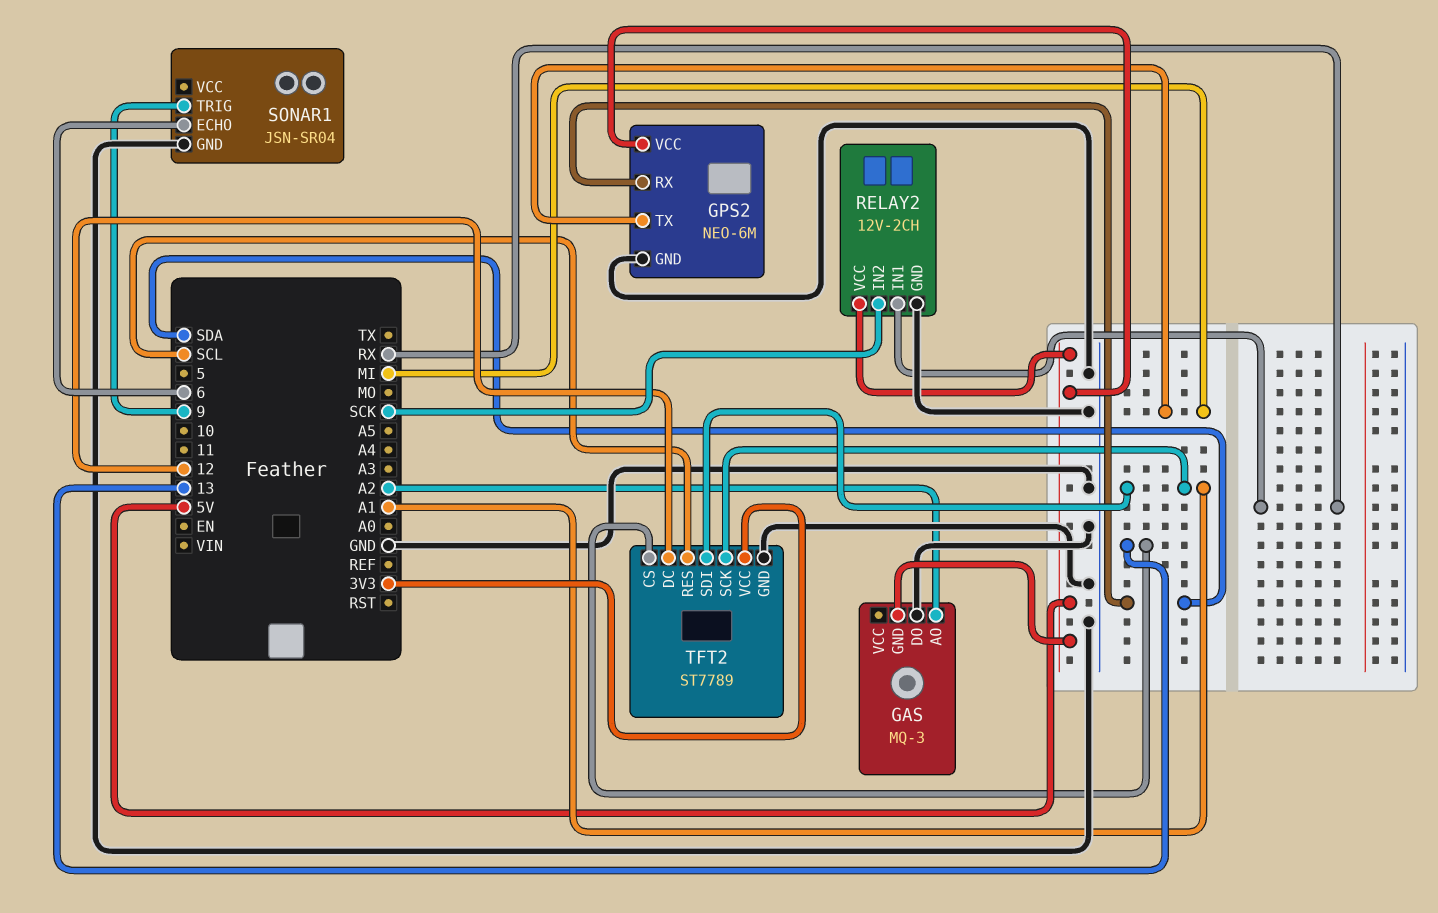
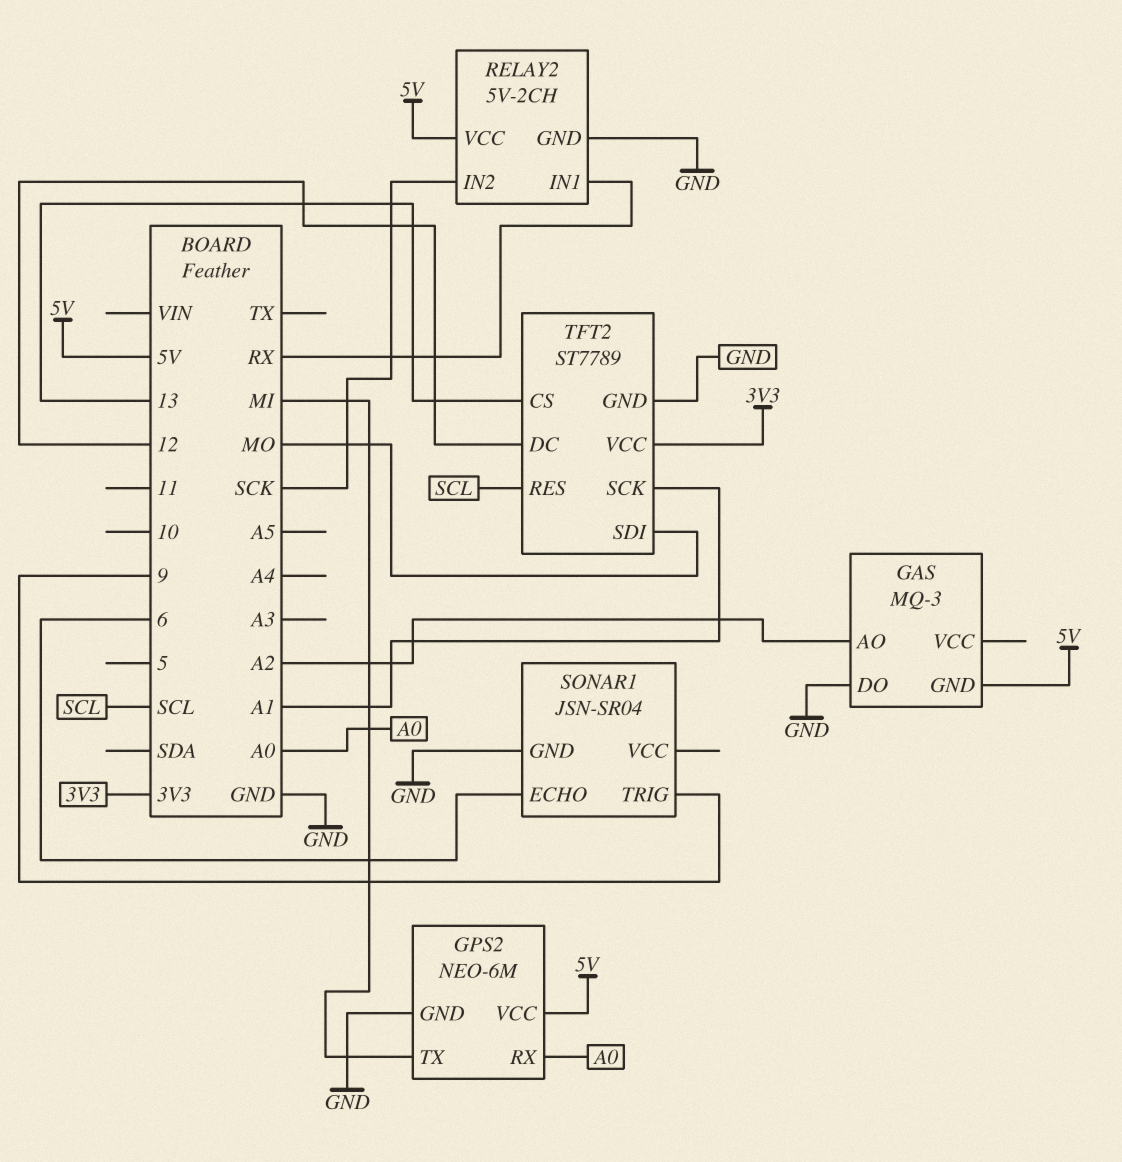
GPS2 pin RX: SDA -> A0
RELAY2: 12V-2CH -> 5V-2CH
TFT2 pin SDI: A1 -> MO

